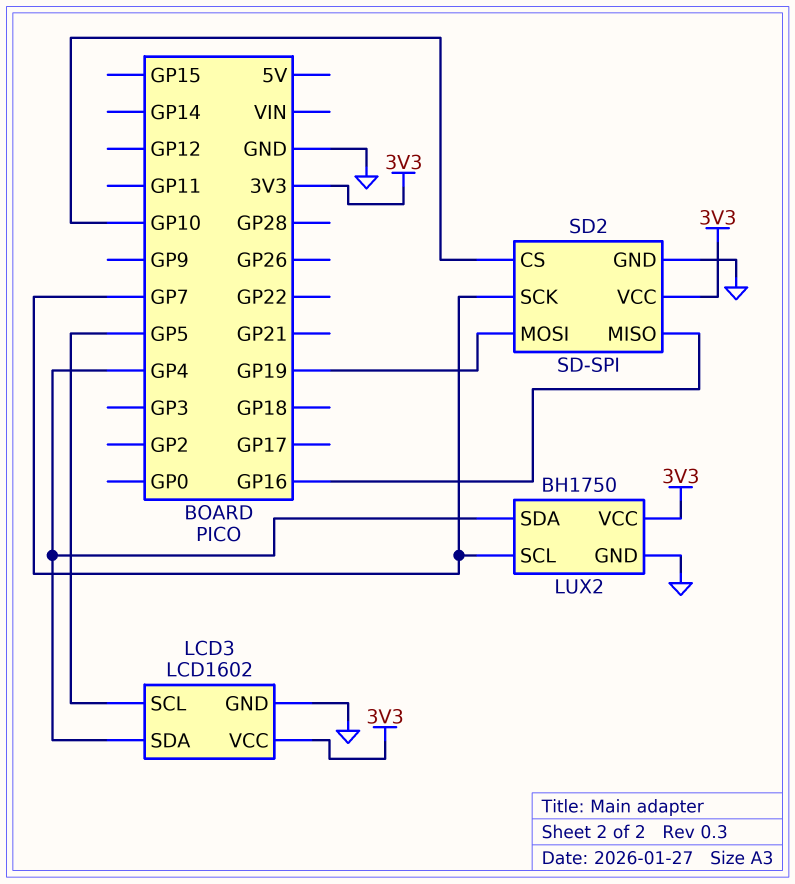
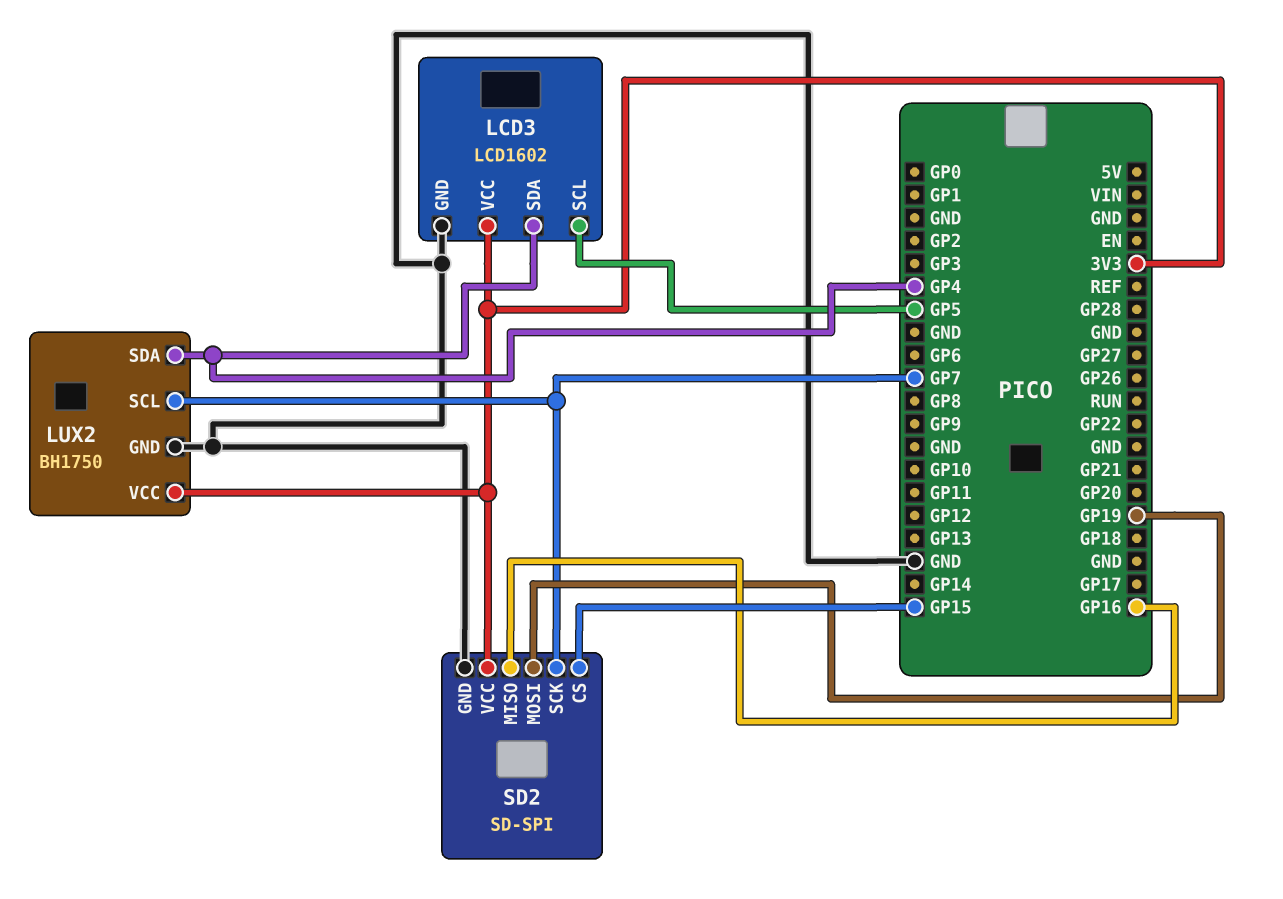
SD2 pin CS: GP10 -> GP15

